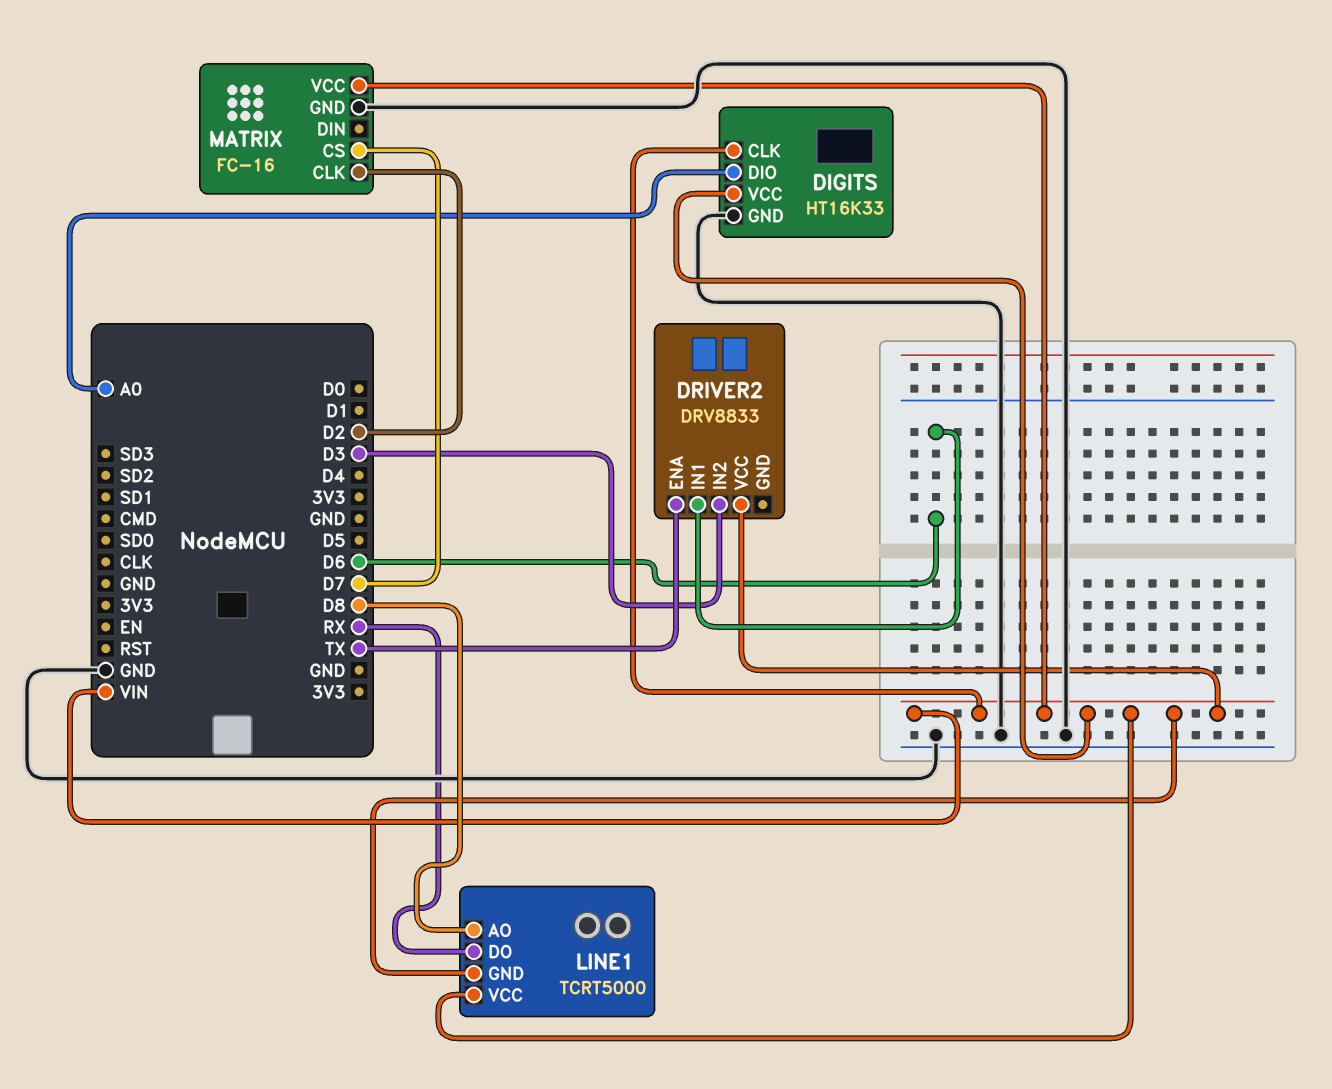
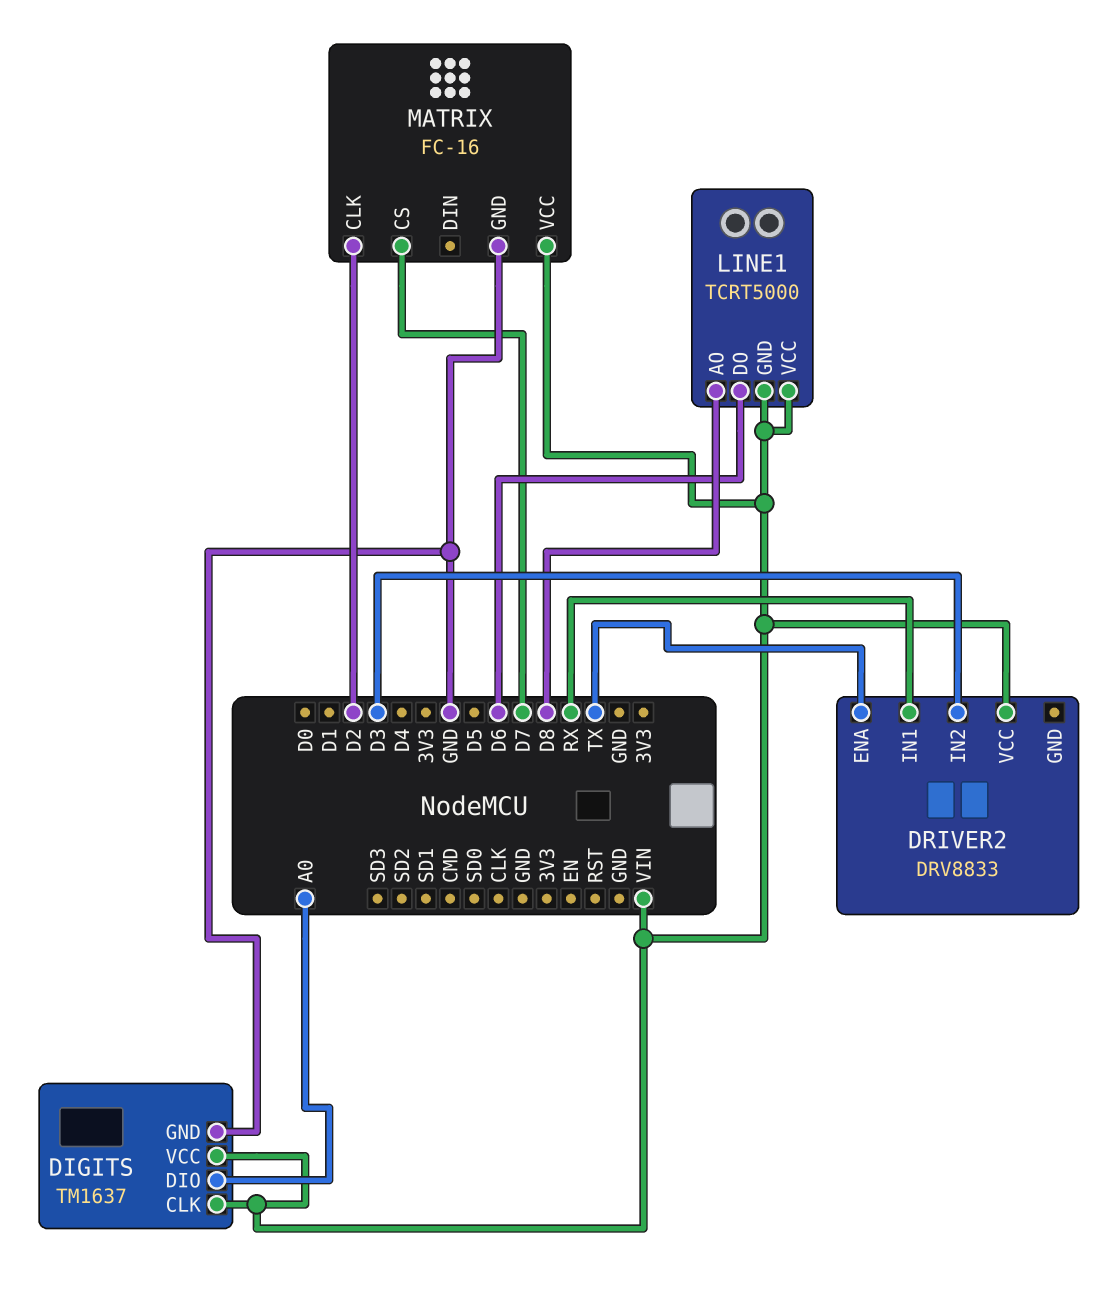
DIGITS: HT16K33 -> TM1637
DRIVER2 pin IN1: D6 -> RX
LINE1 pin DO: RX -> D6

